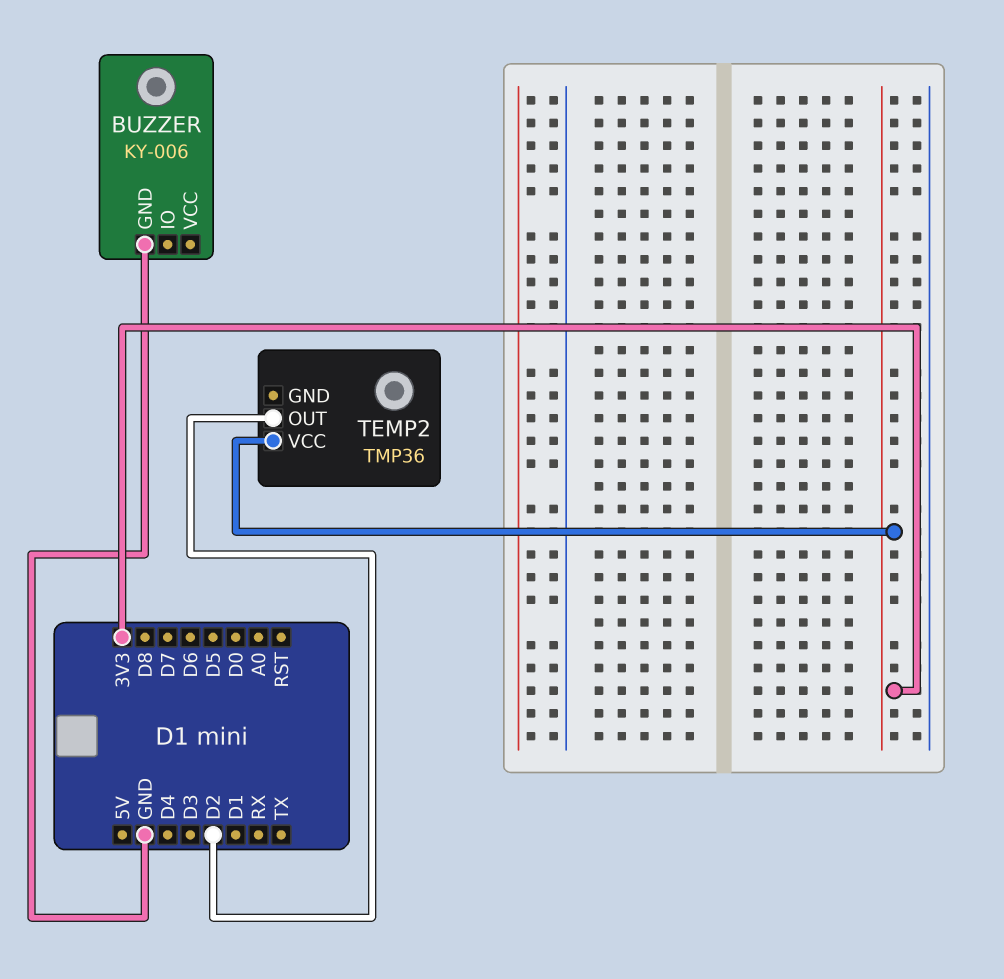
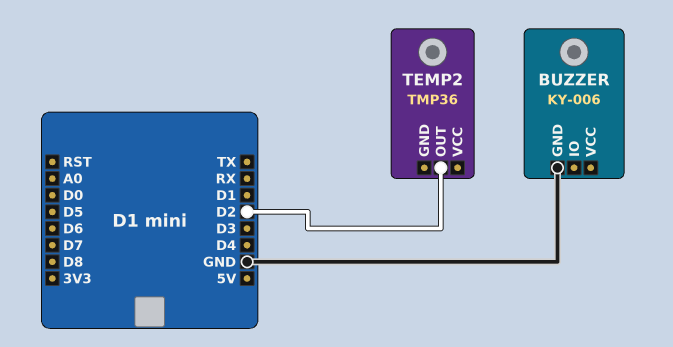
TEMP2 pin VCC: 3V3 -> none

